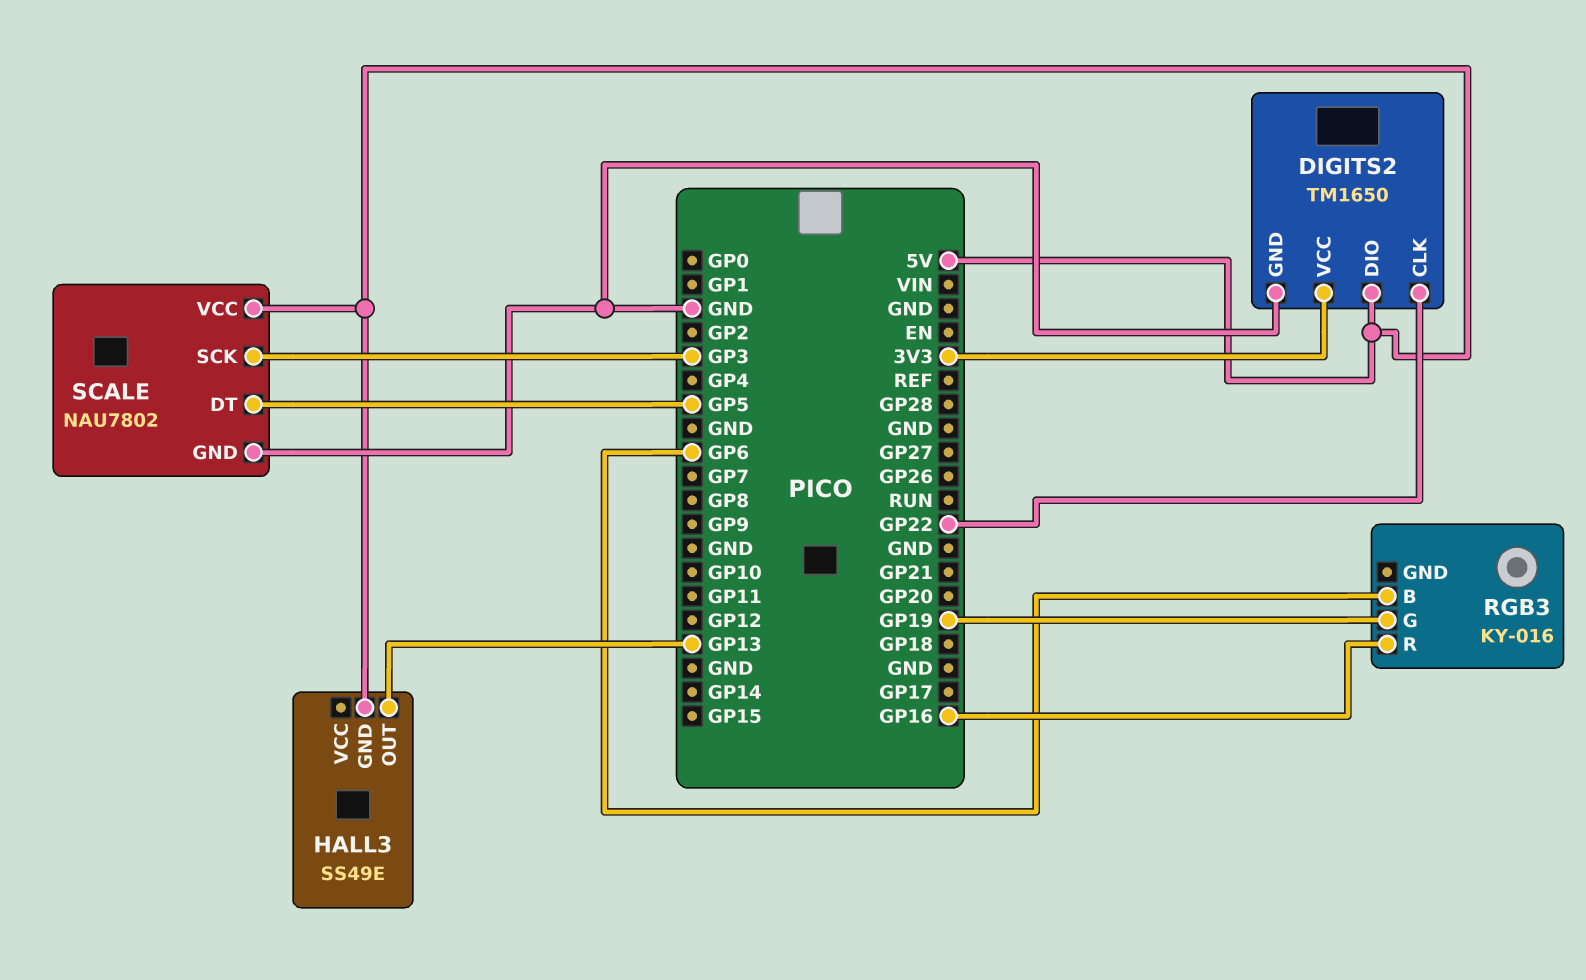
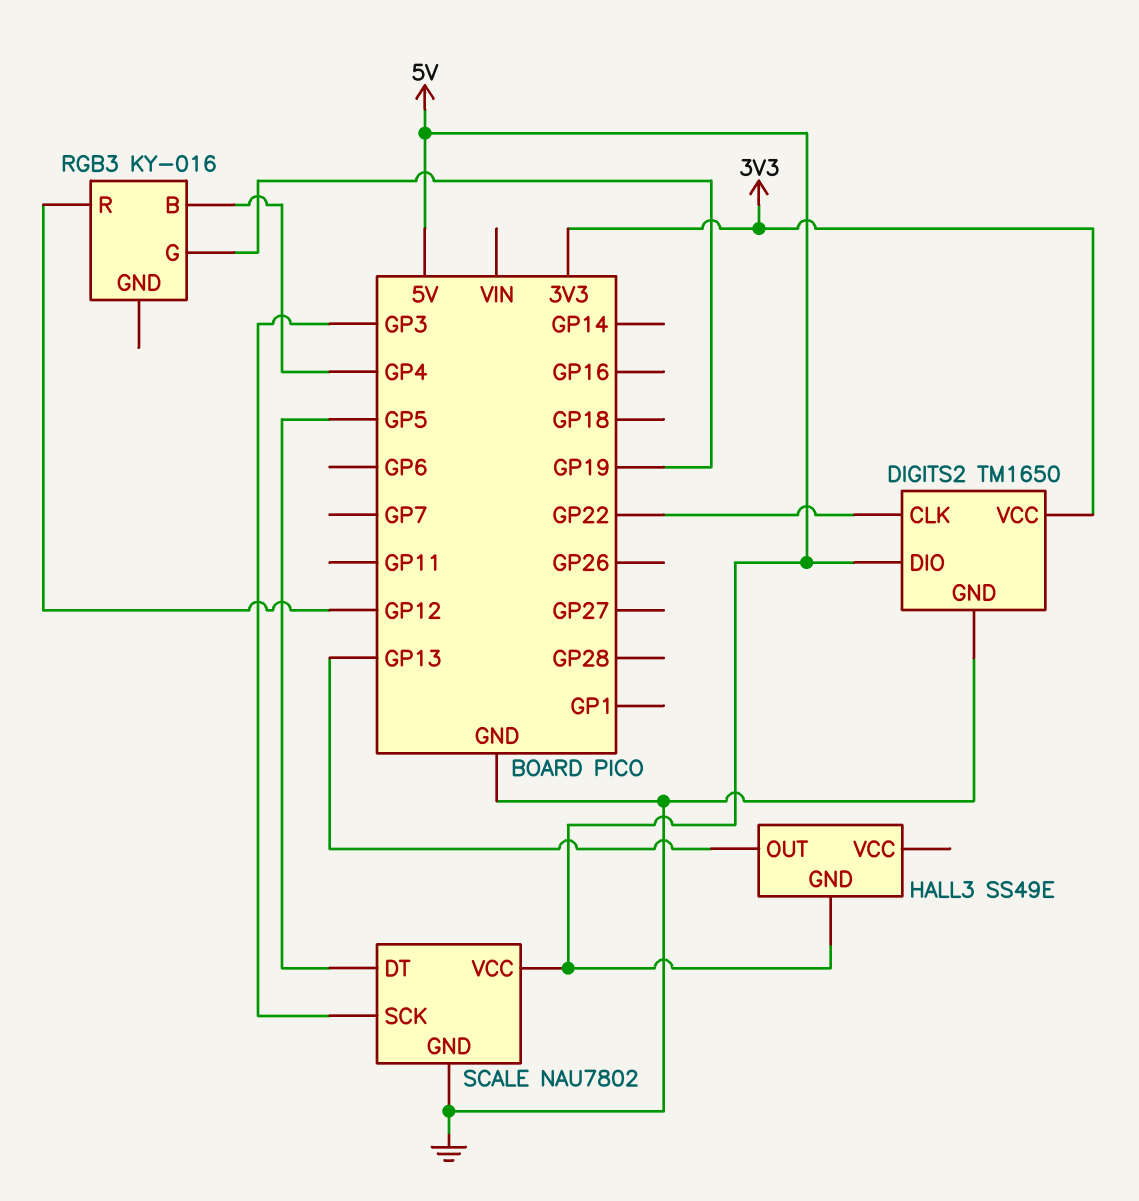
RGB3 pin B: GP6 -> GP4
RGB3 pin R: GP16 -> GP12

